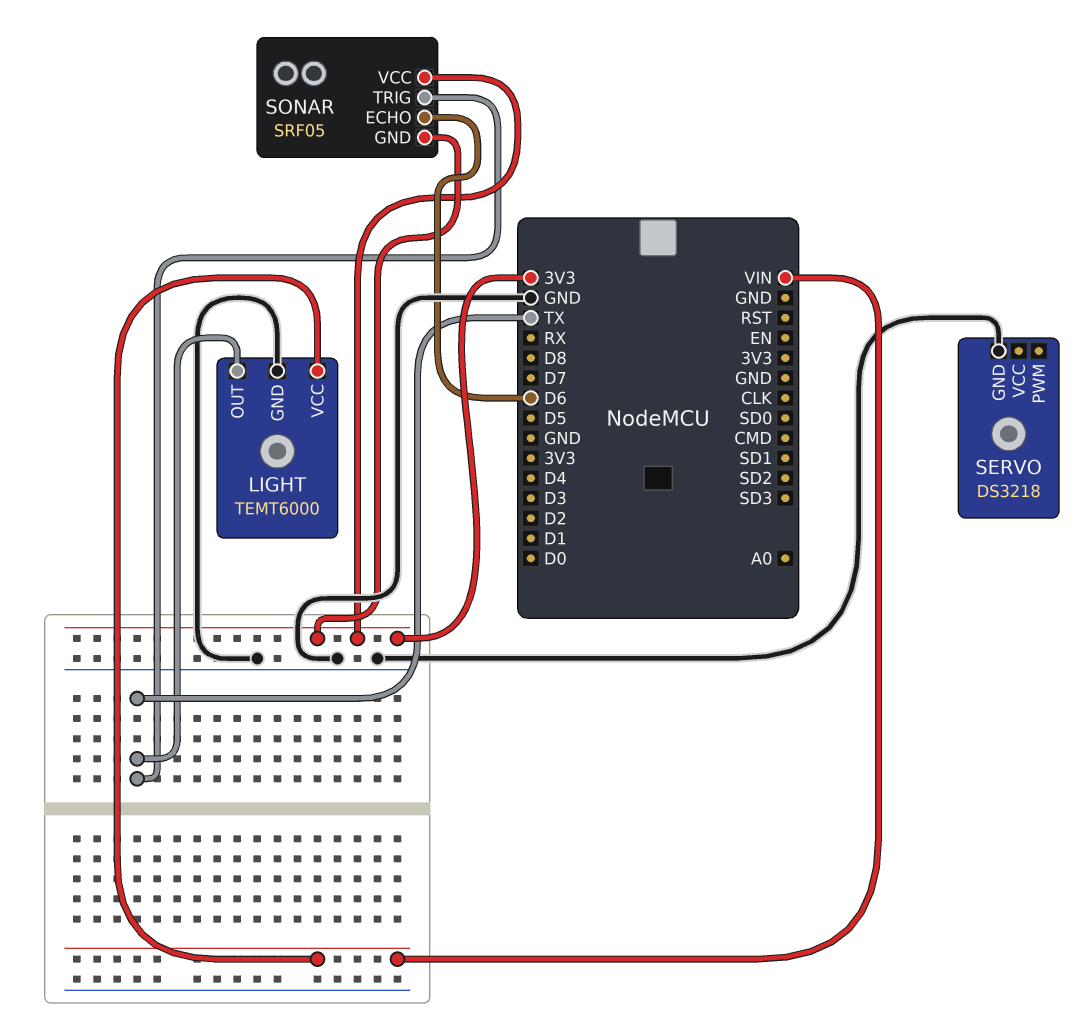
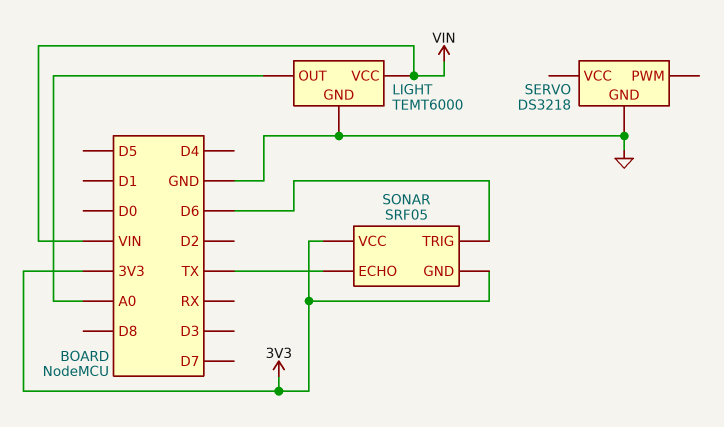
LIGHT pin OUT: TX -> A0
SONAR pin ECHO: D6 -> TX
SONAR pin TRIG: TX -> D6

